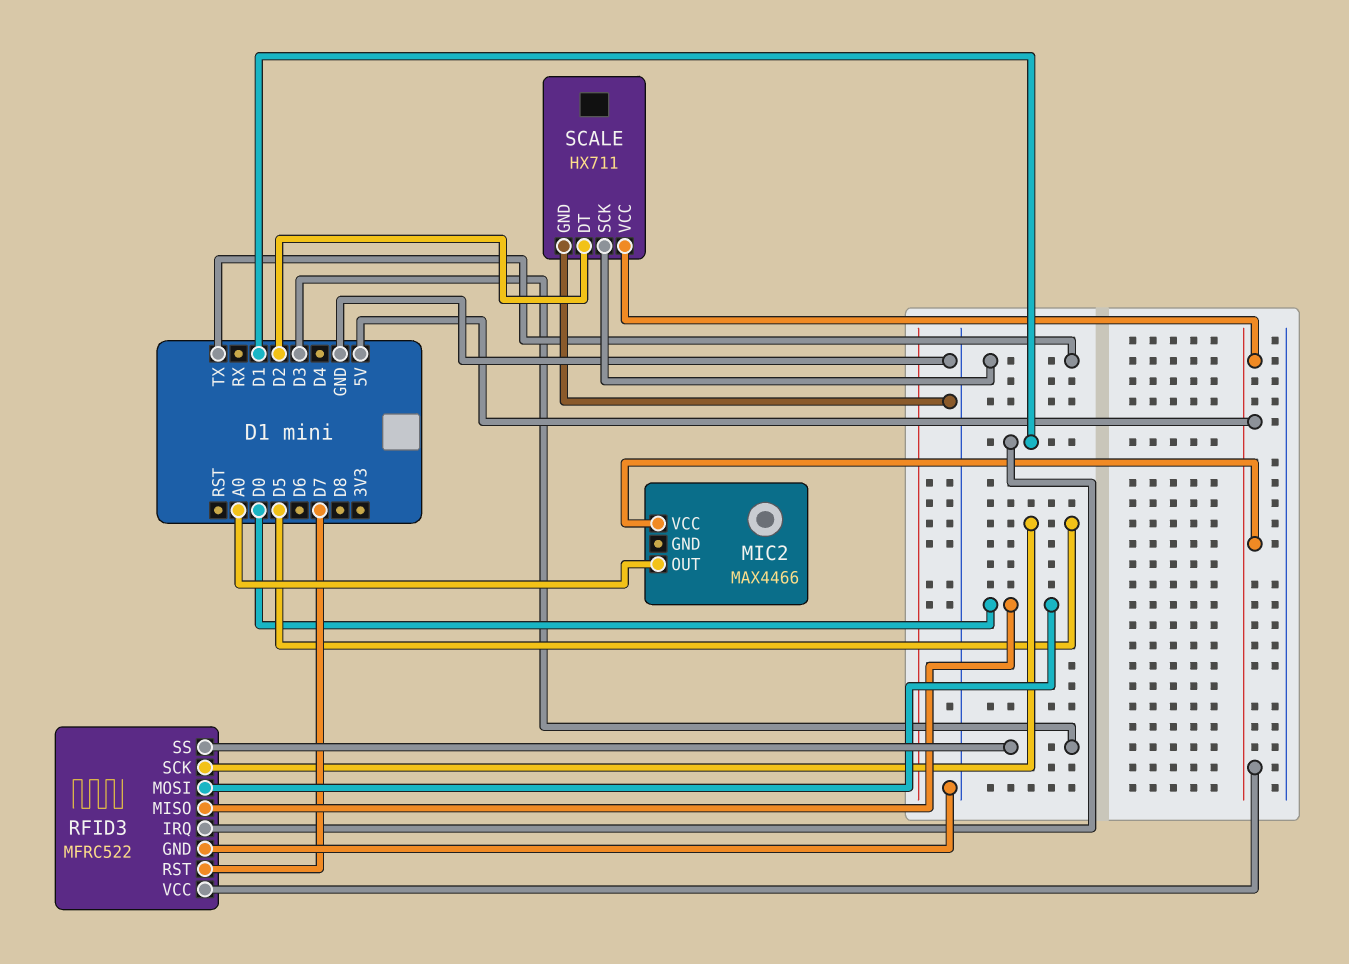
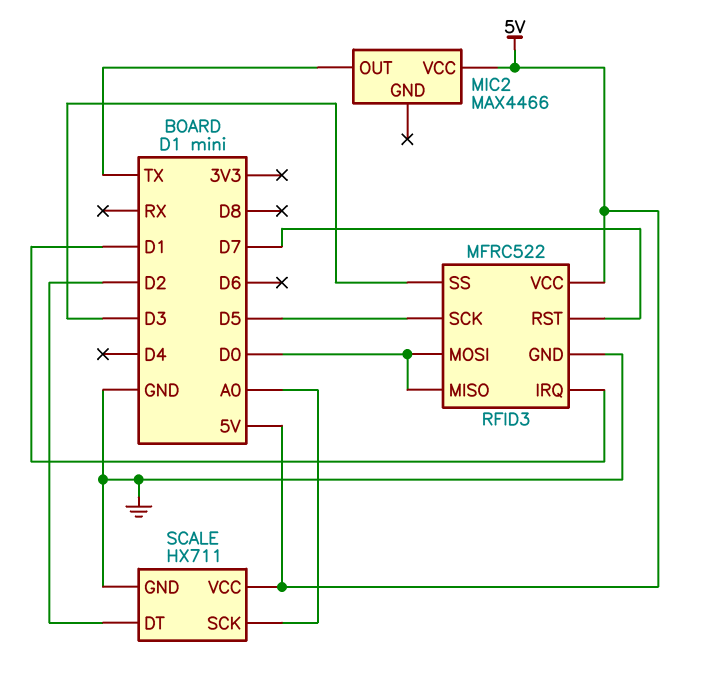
MIC2 pin OUT: A0 -> TX
SCALE pin SCK: TX -> A0

